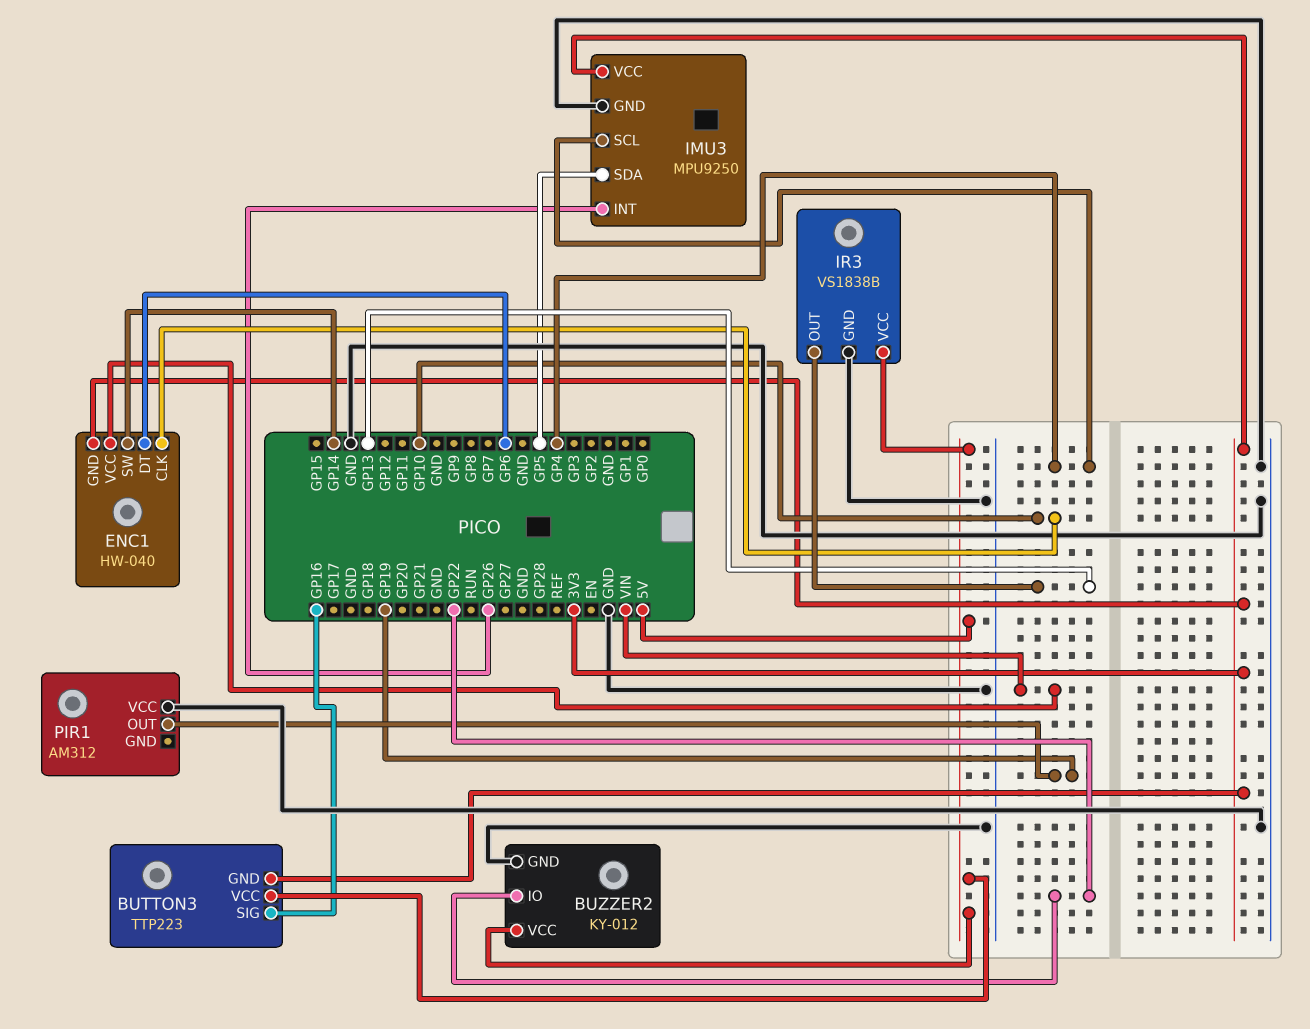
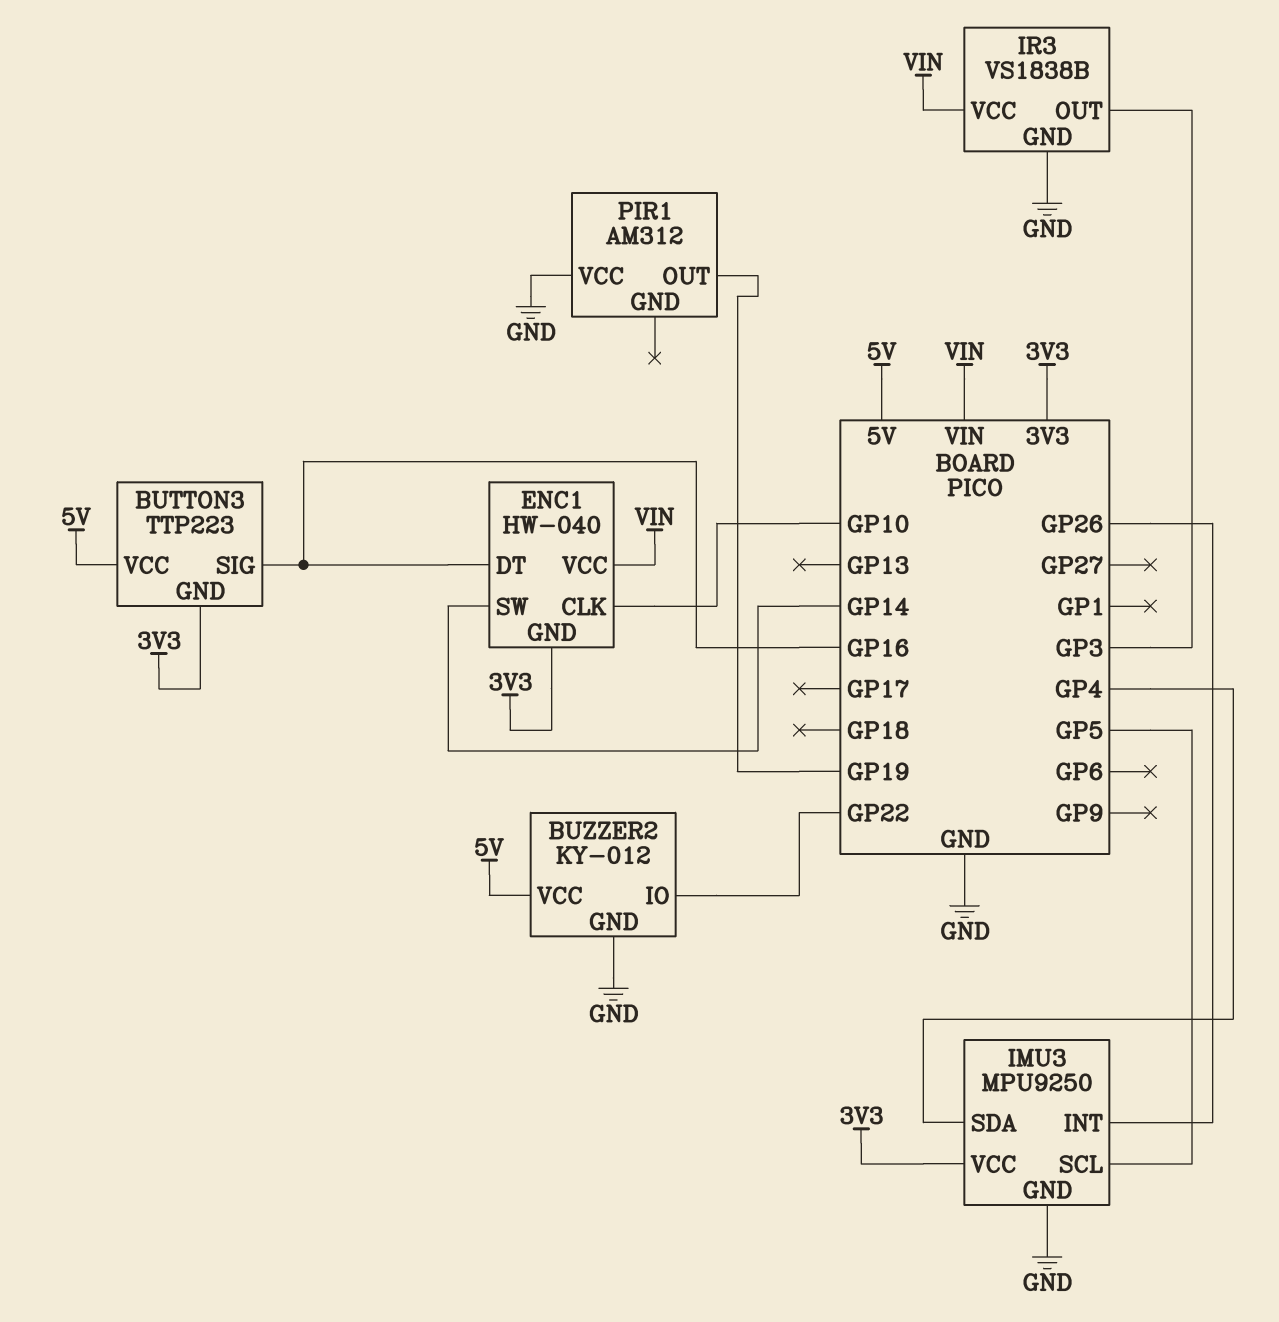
ENC1 pin DT: GP6 -> GP16
IMU3 pin SCL: GP4 -> GP5
IMU3 pin SDA: GP5 -> GP4
IR3 pin OUT: GP13 -> GP3
IR3 pin VCC: 5V -> VIN

